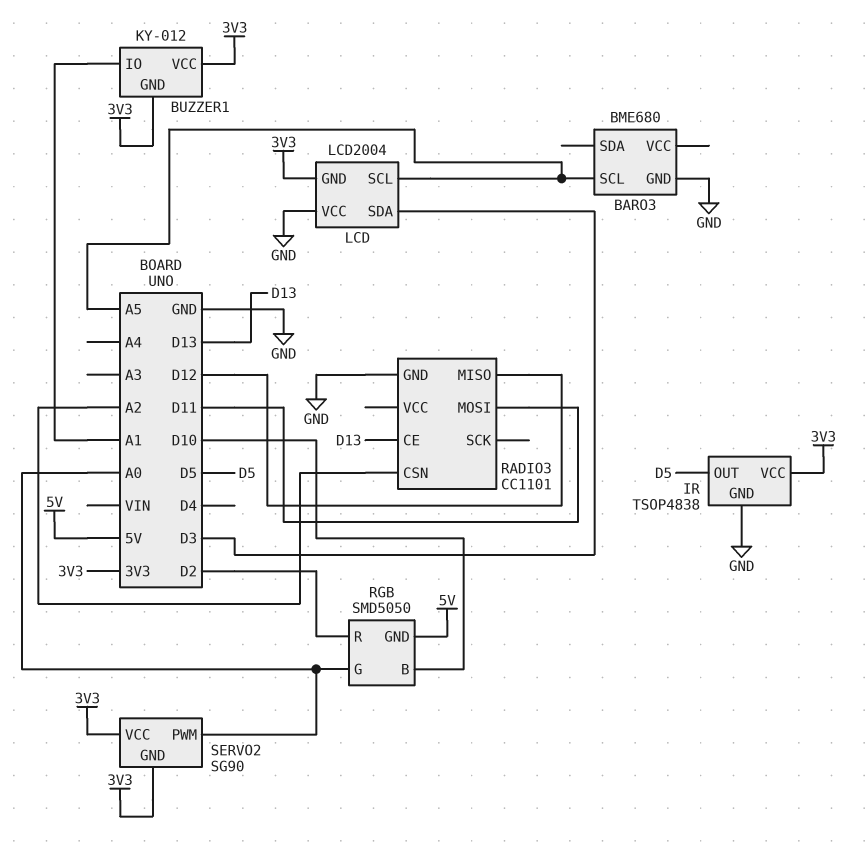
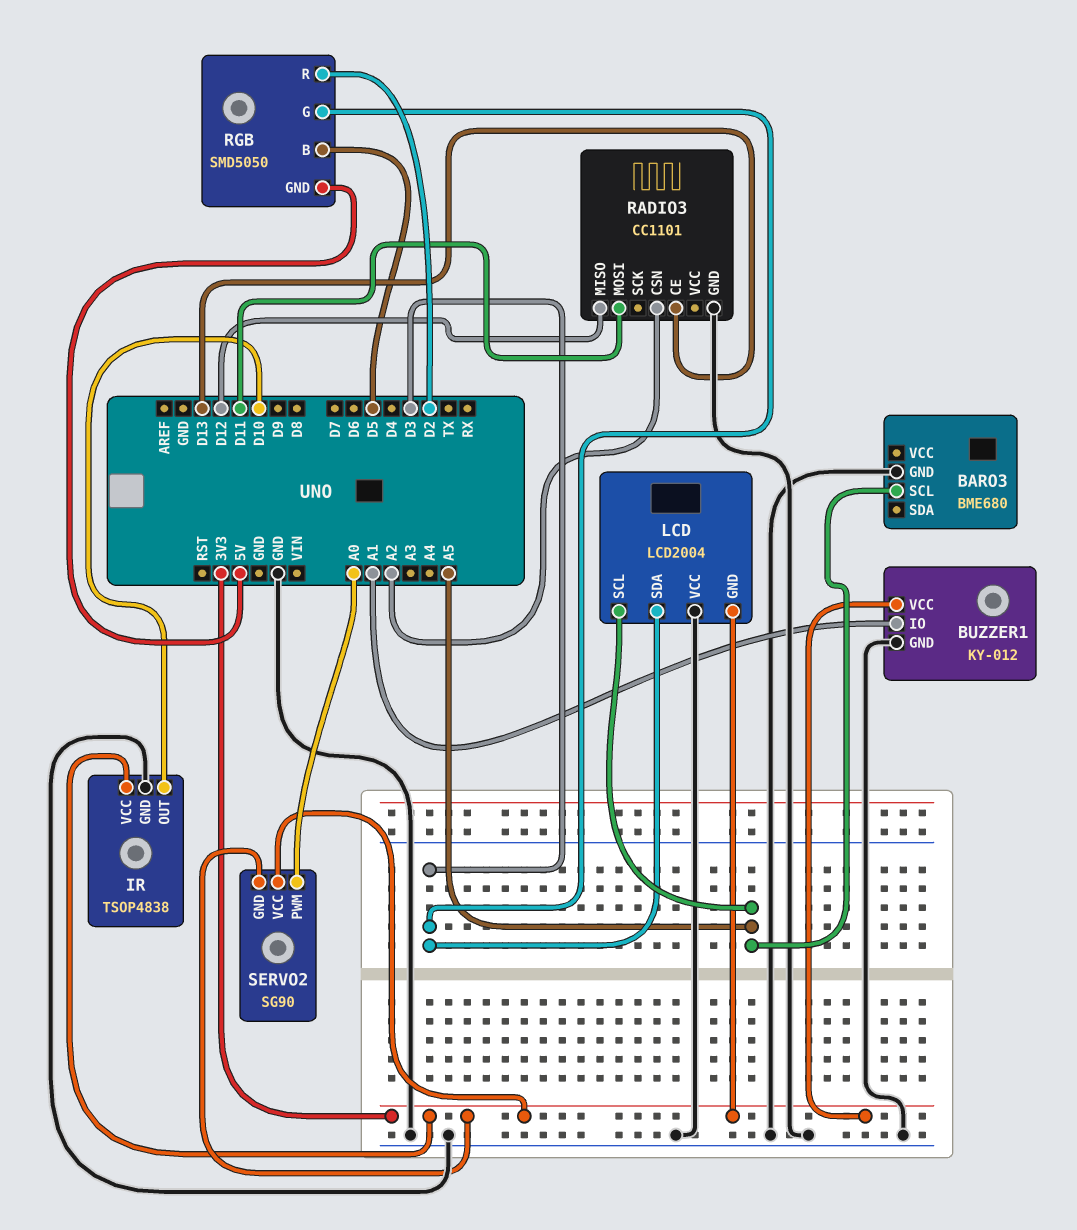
BUZZER1 pin GND: 3V3 -> GND
IR pin OUT: D5 -> D10
RGB pin B: D10 -> D5
RGB pin G: A0 -> D3

